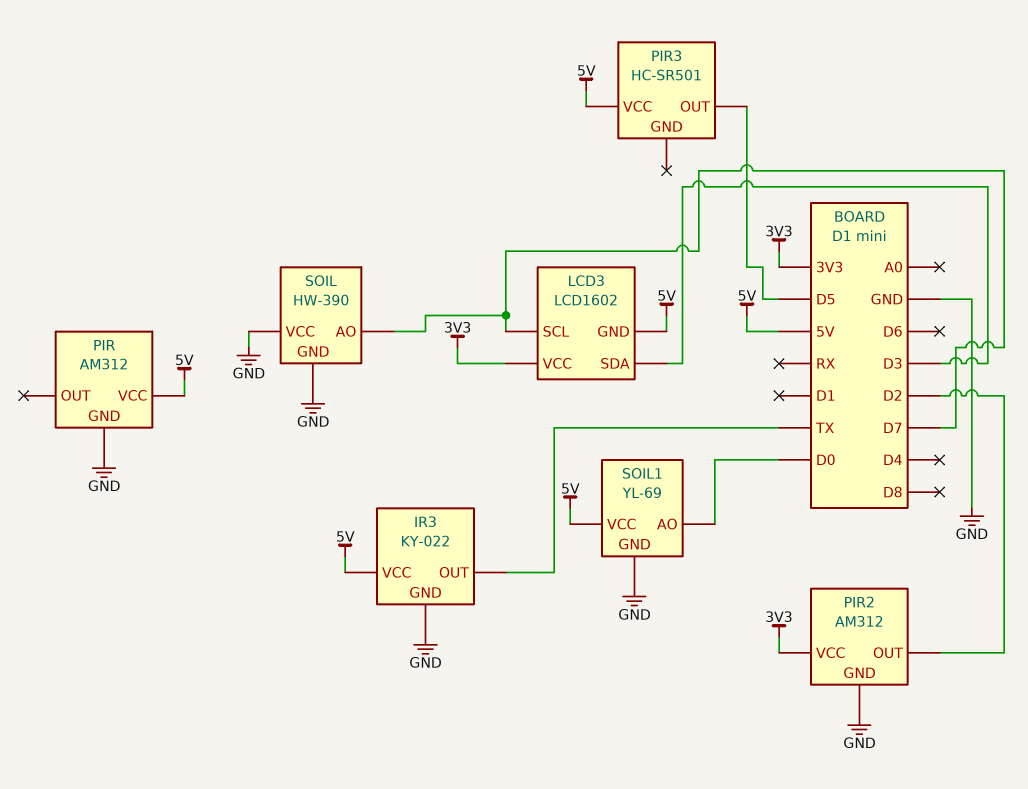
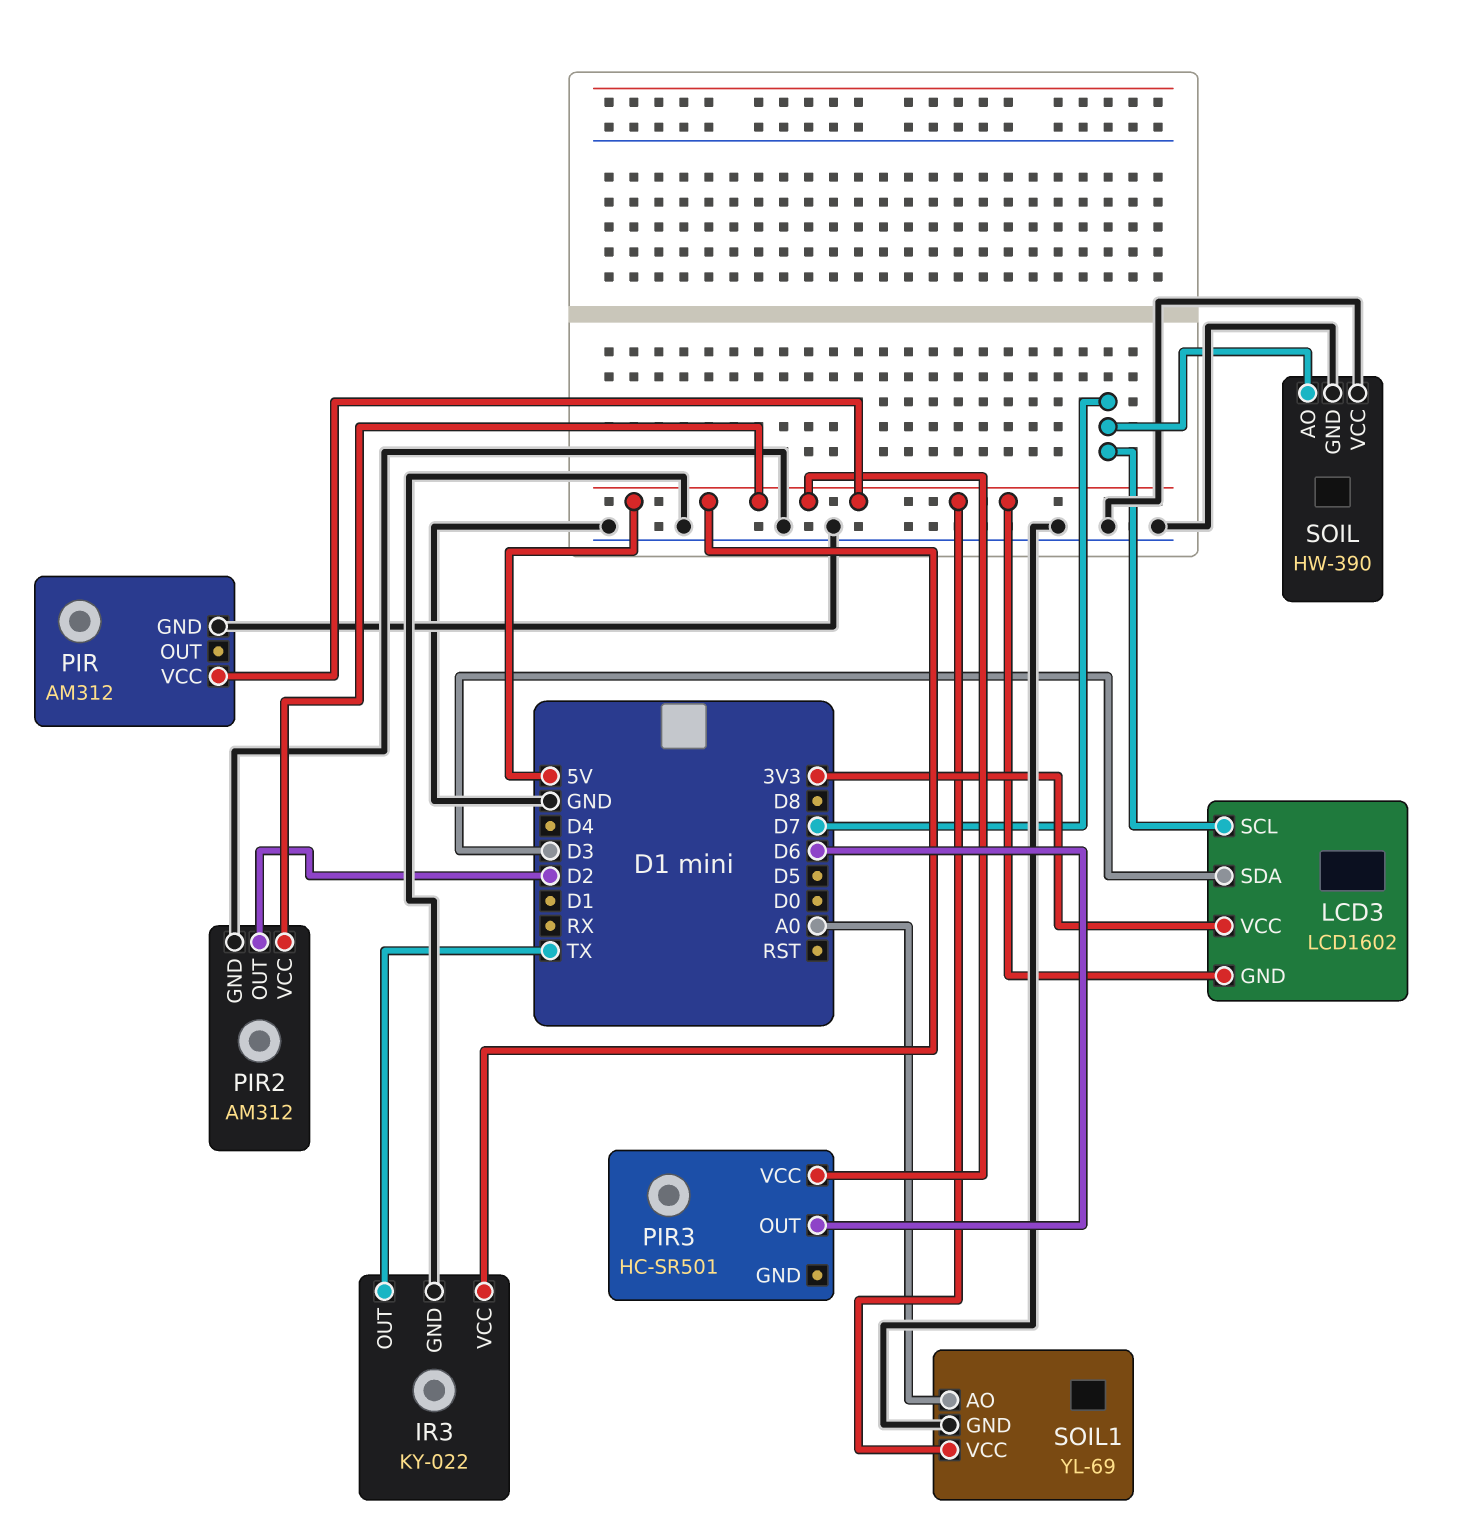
PIR2 pin VCC: 3V3 -> 5V
PIR3 pin OUT: D5 -> D6
SOIL1 pin AO: D0 -> A0

